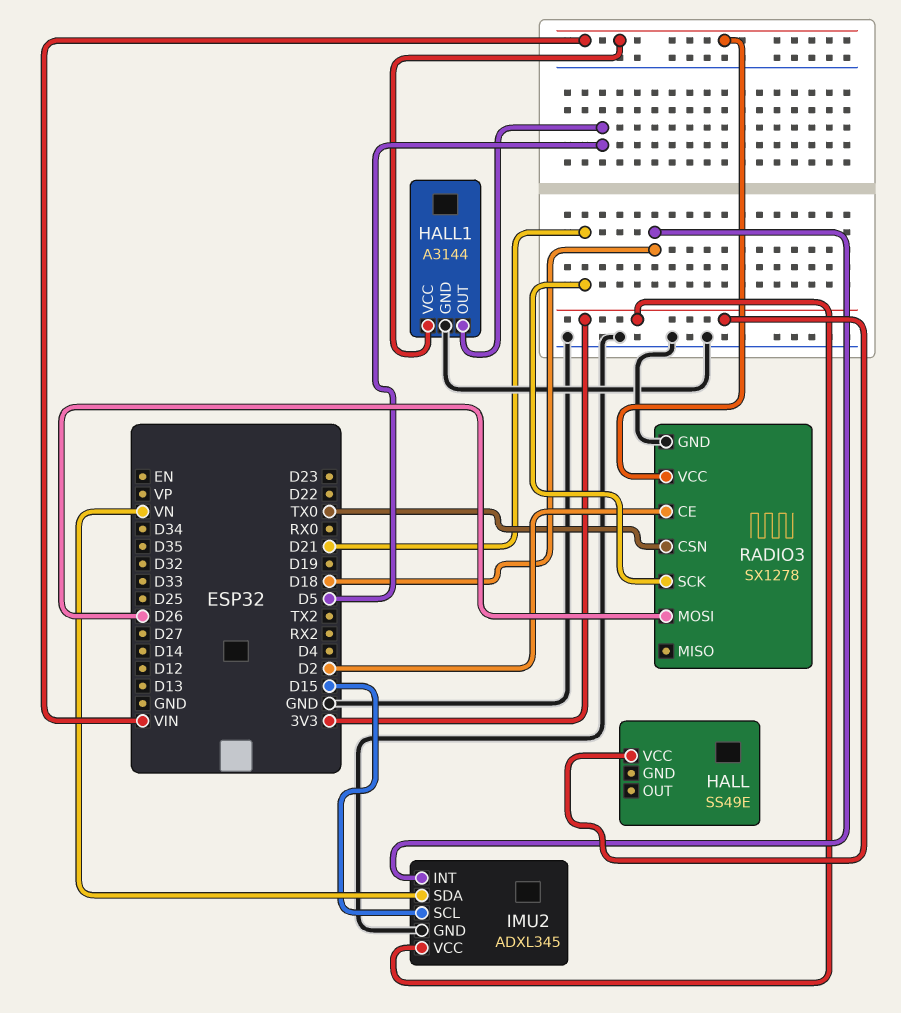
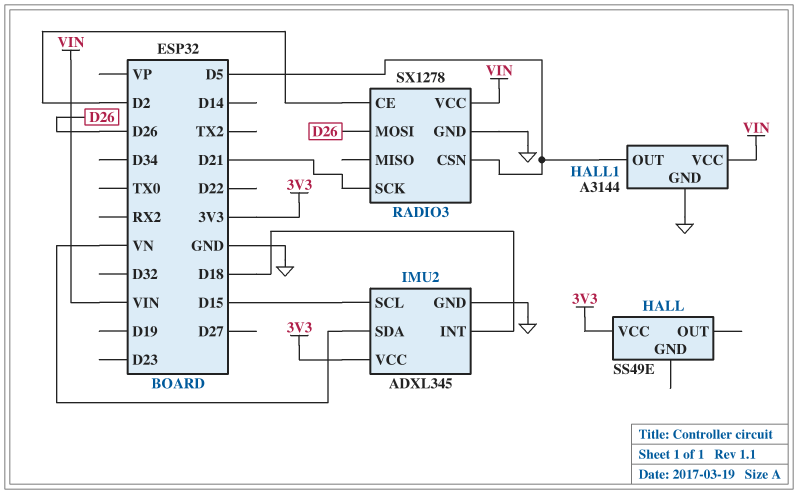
RADIO3 pin CSN: TX0 -> D5

